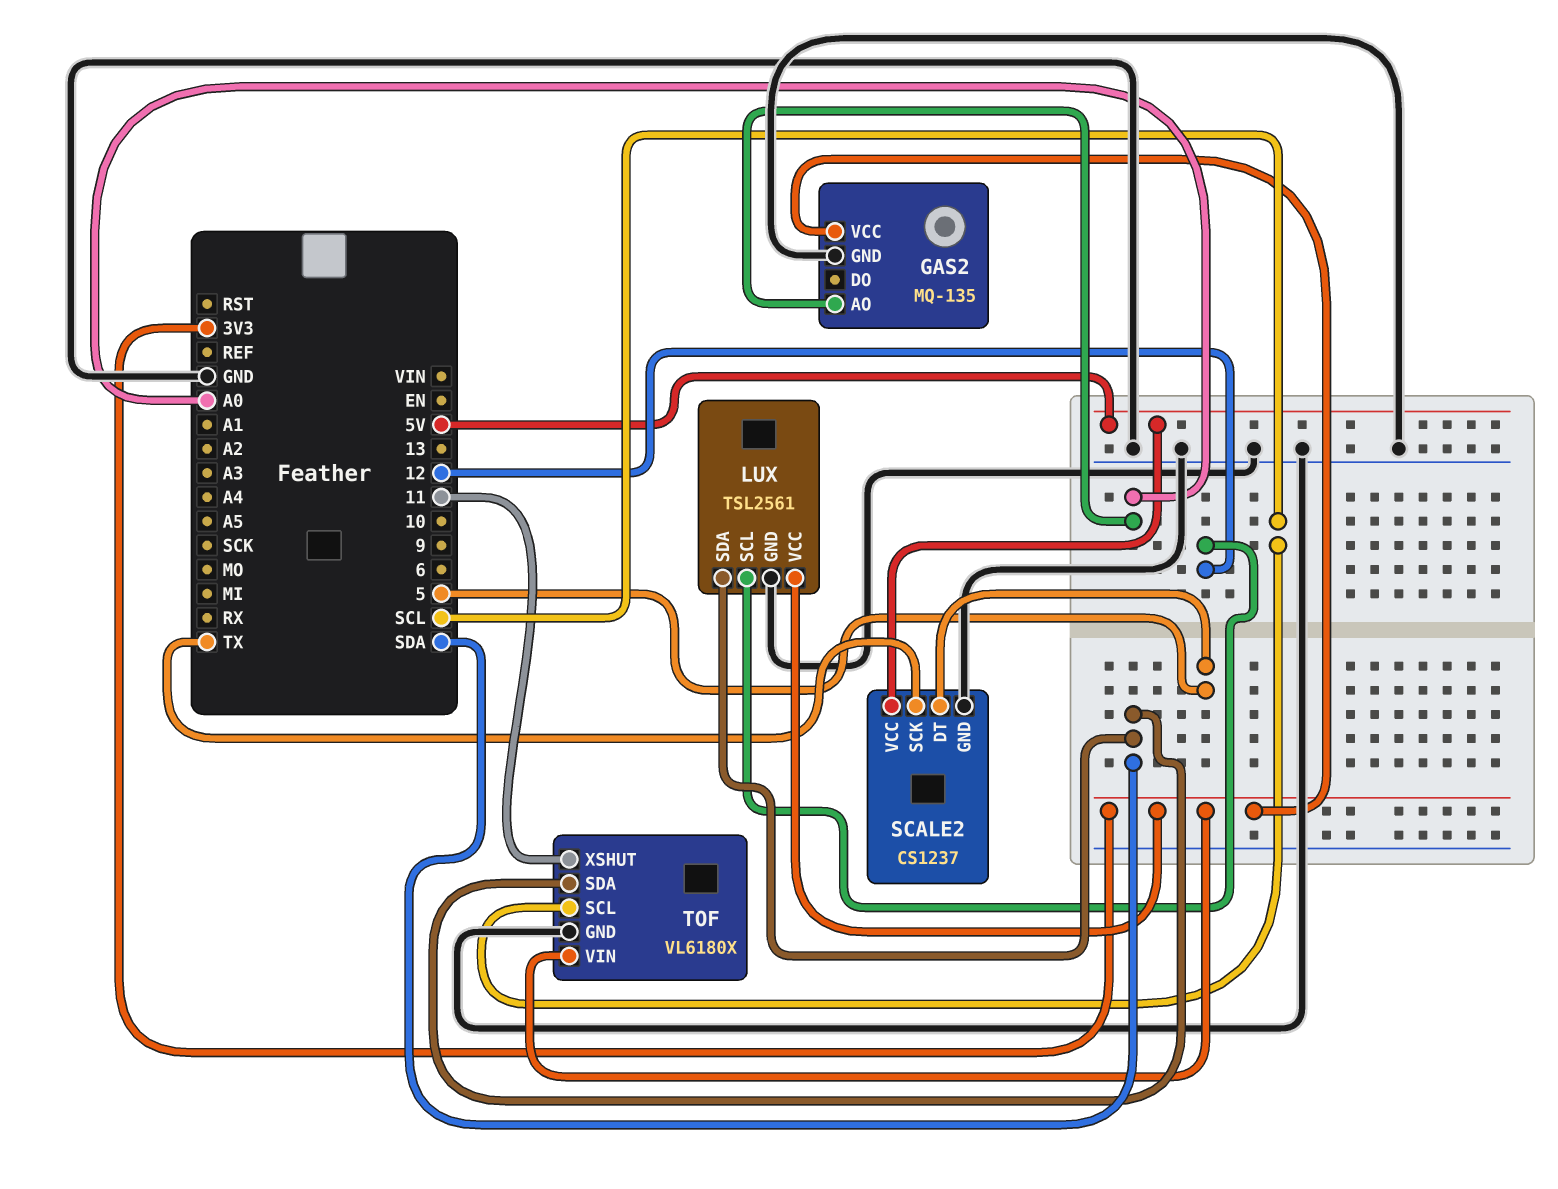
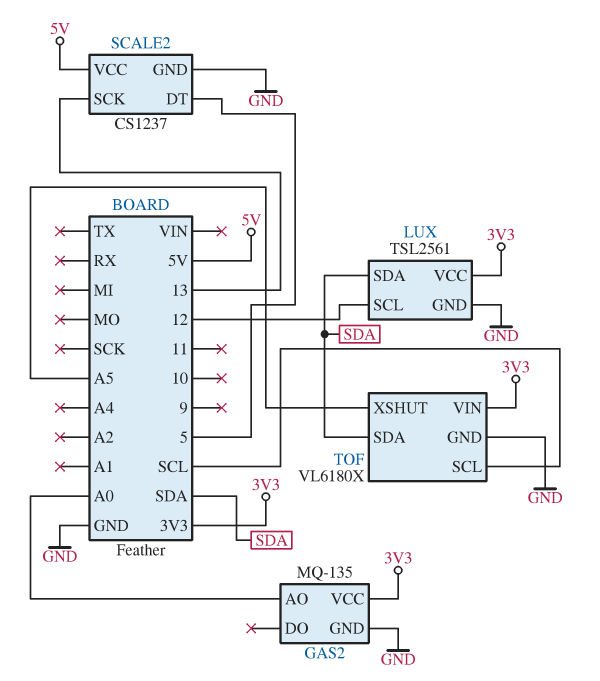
SCALE2 pin SCK: TX -> 13
TOF pin XSHUT: 11 -> A5

